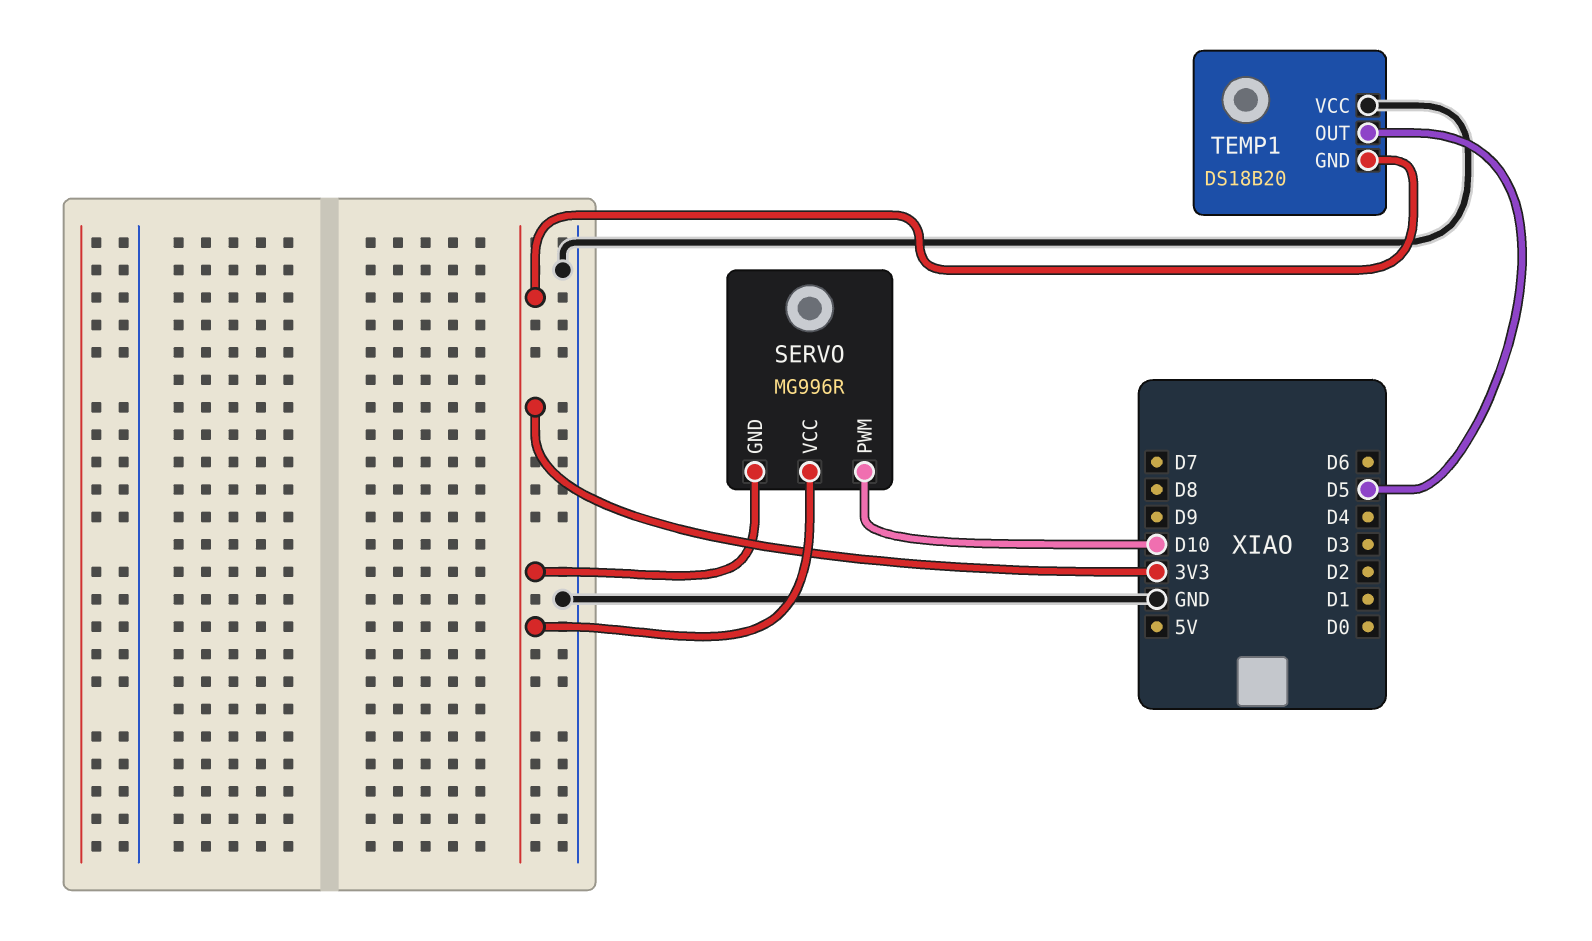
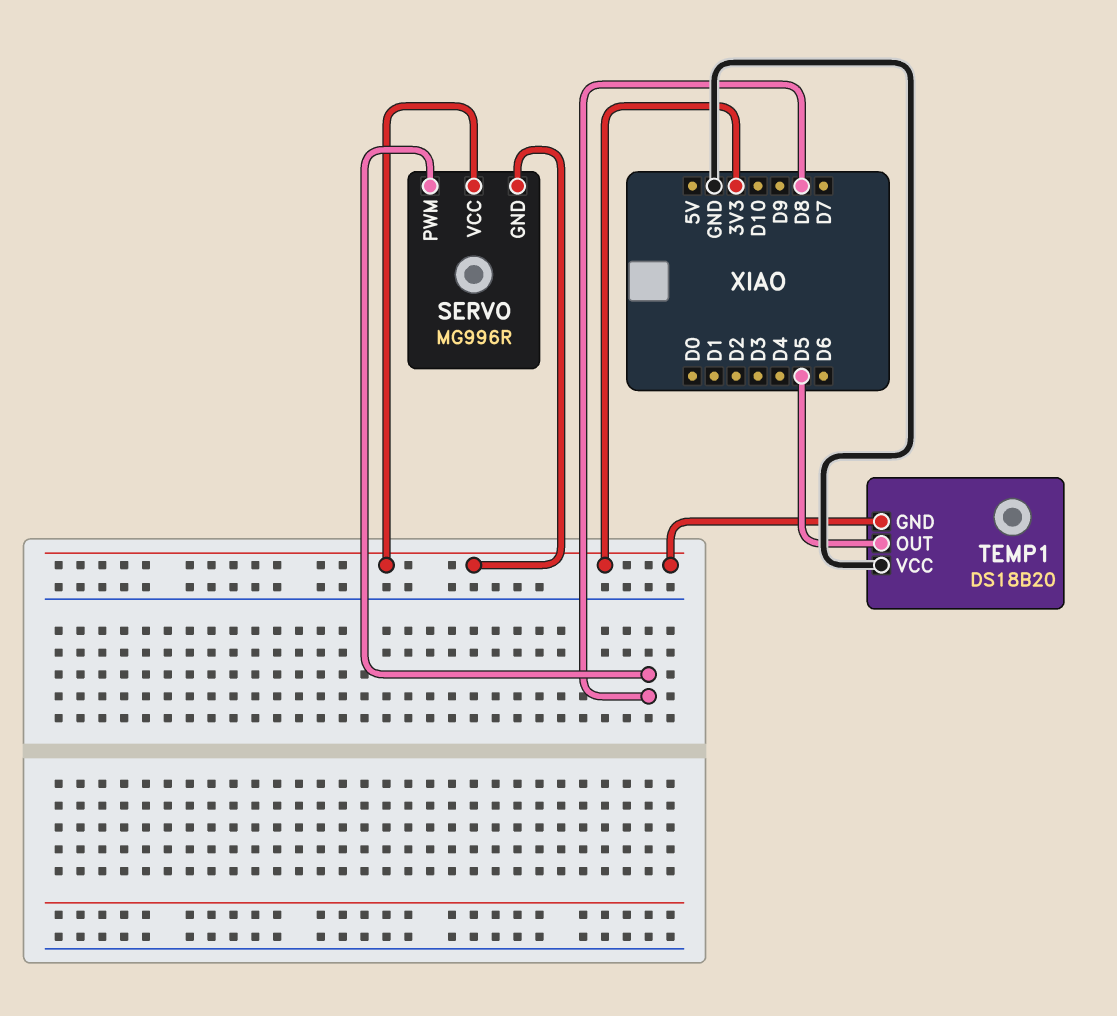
SERVO pin PWM: D10 -> D8

